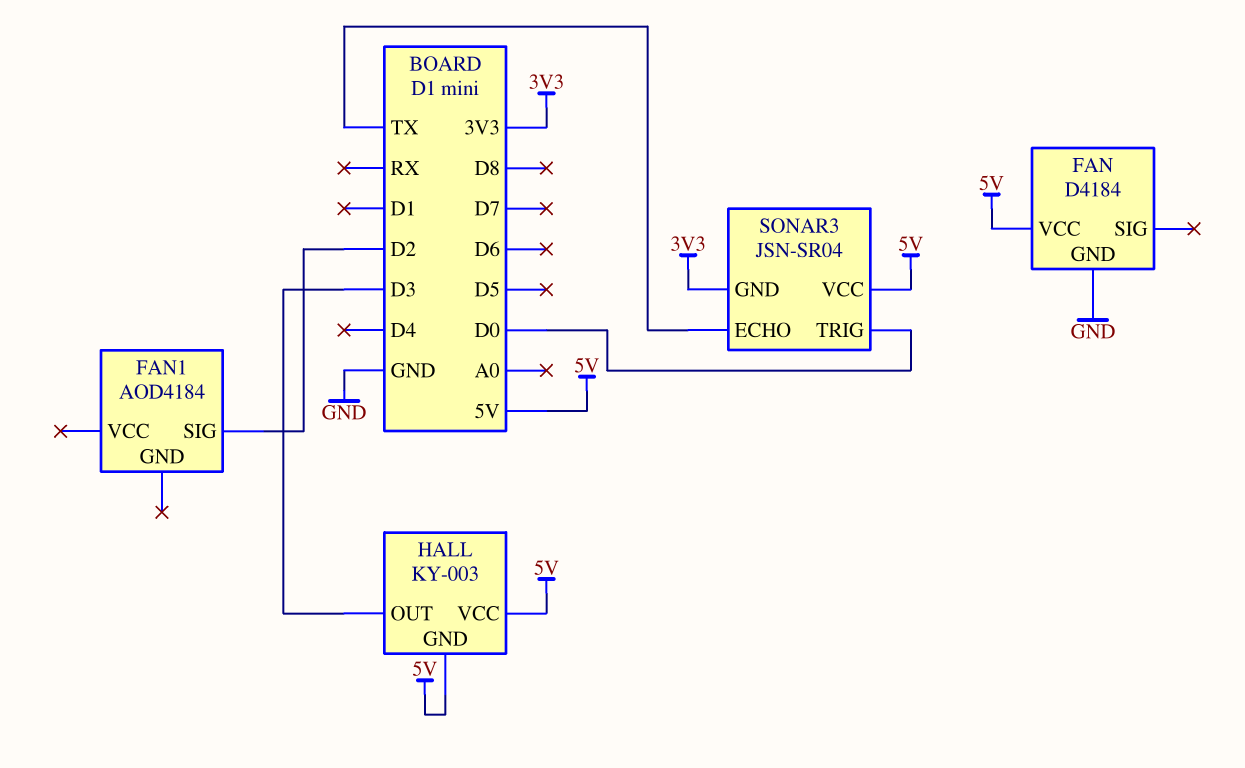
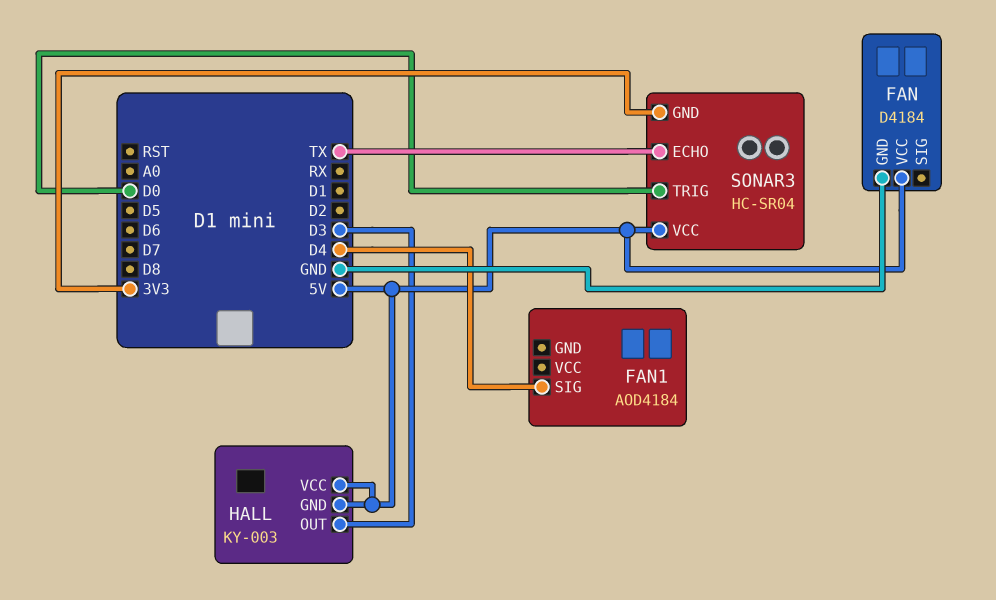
FAN1 pin SIG: D2 -> D4
SONAR3: JSN-SR04 -> HC-SR04

